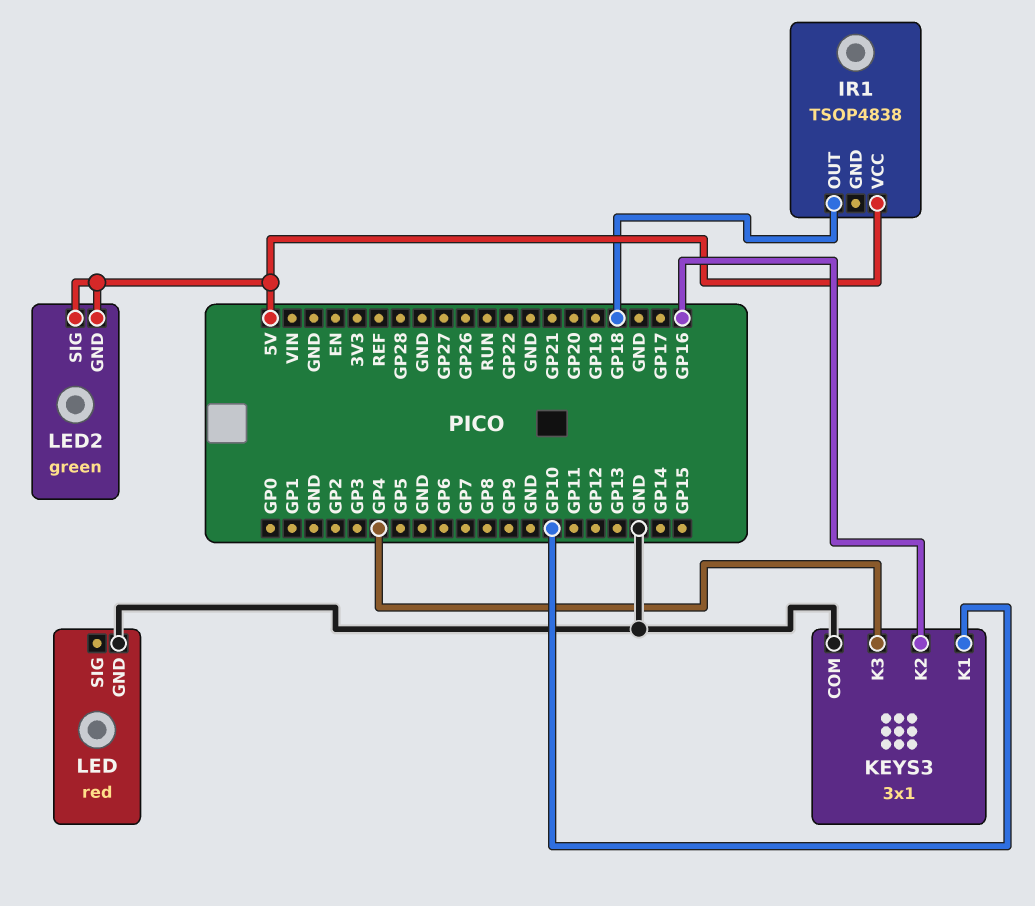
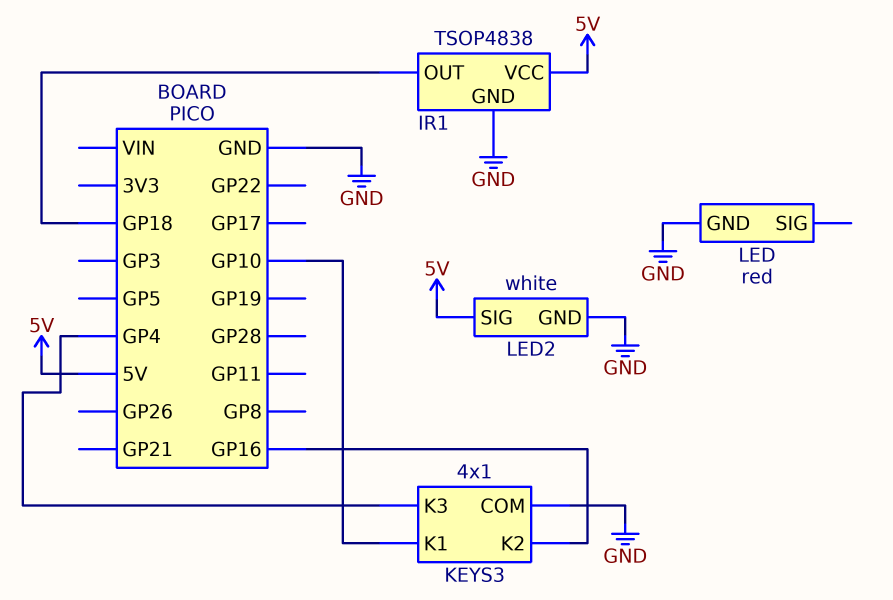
IR1 pin GND: none -> GND
KEYS3: 3x1 -> 4x1
LED2: green -> white
LED2 pin GND: 5V -> GND

